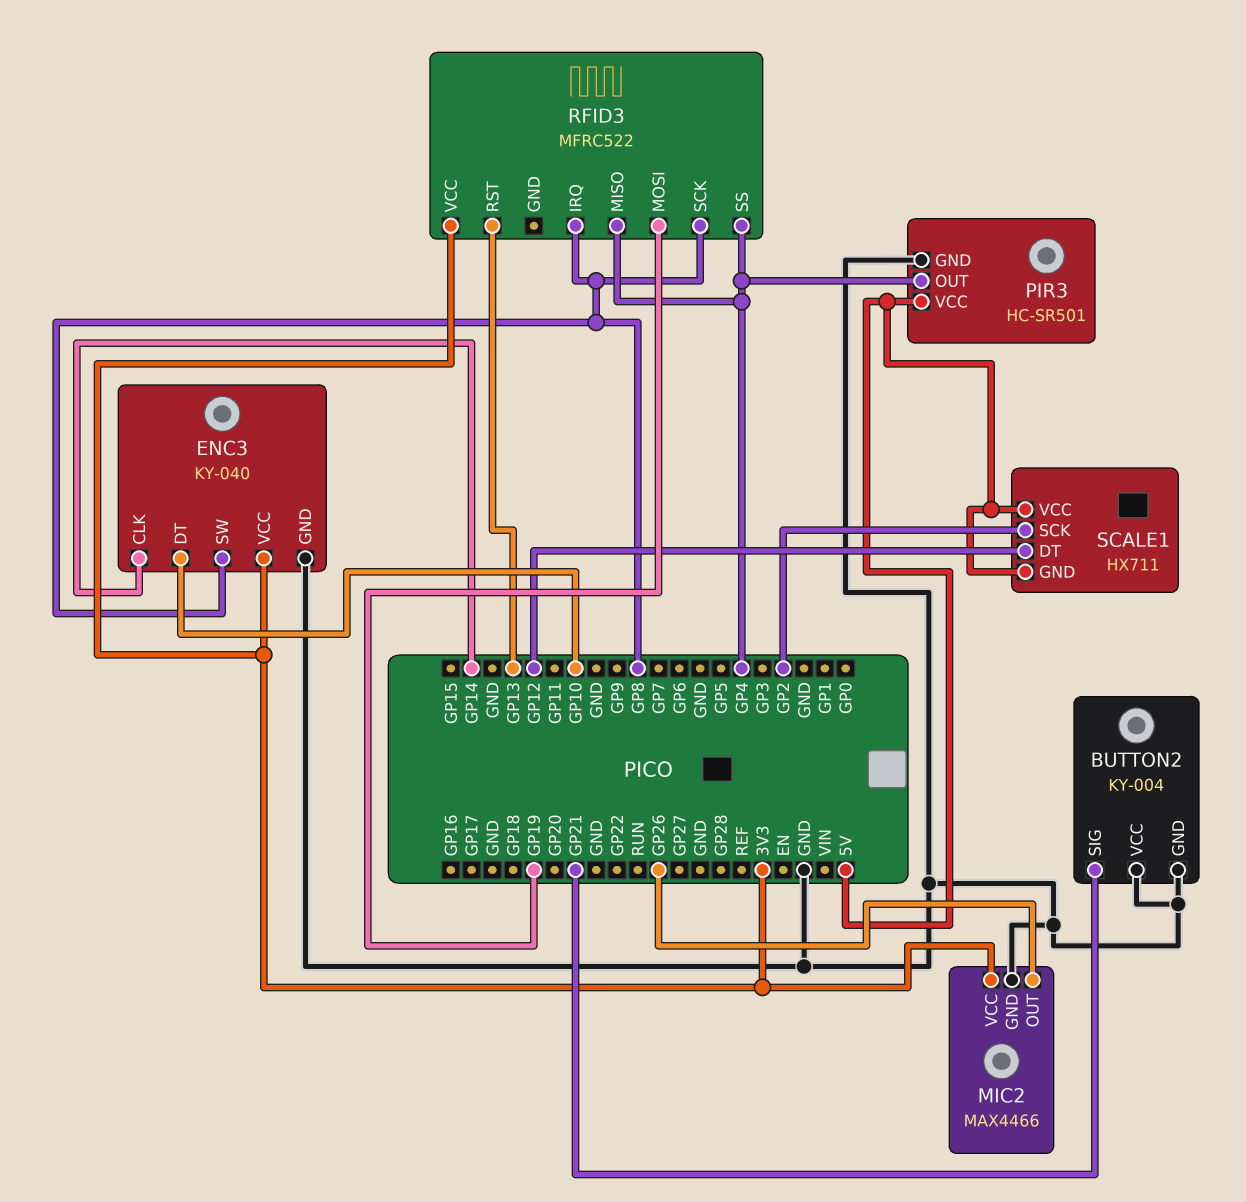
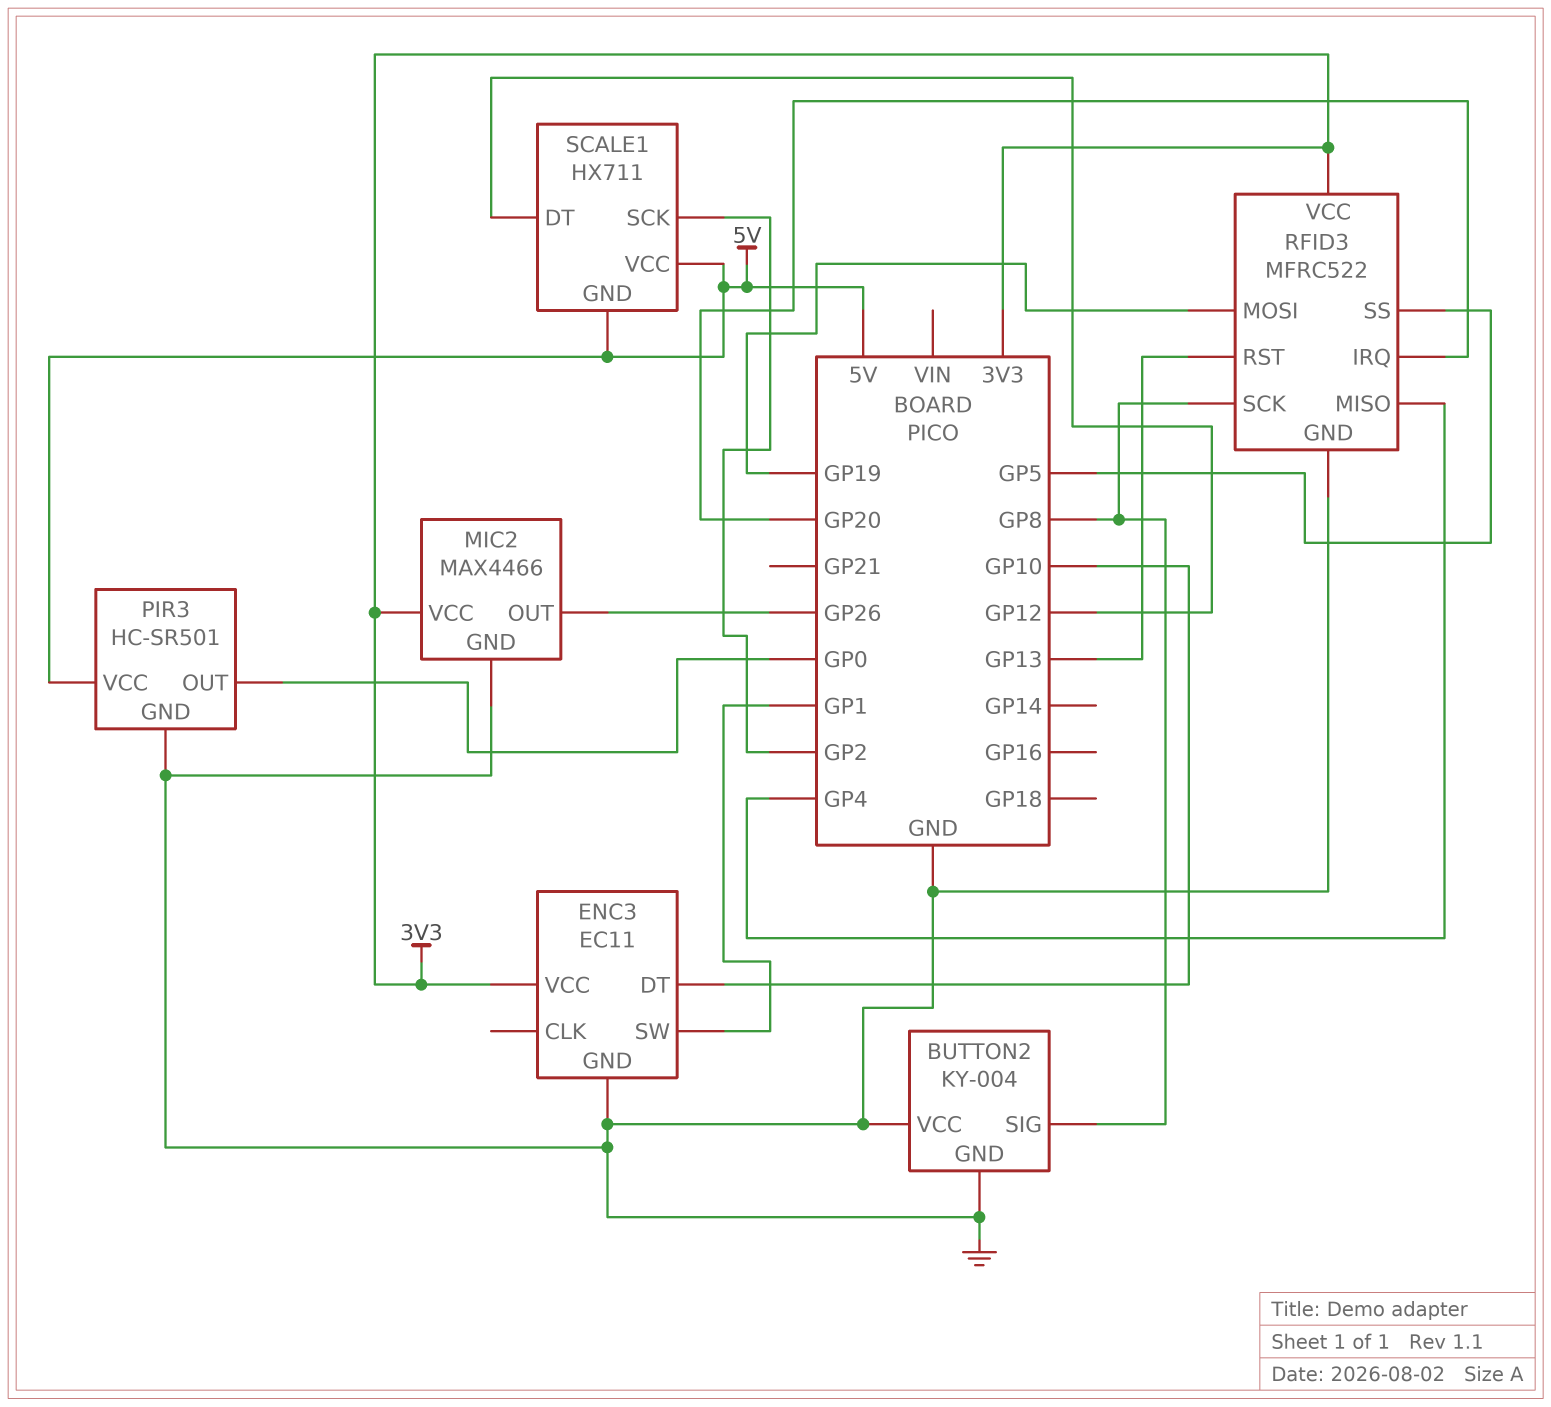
BUTTON2 pin SIG: GP21 -> GP8
ENC3: KY-040 -> EC11
ENC3 pin CLK: GP14 -> none
ENC3 pin SW: GP8 -> GP1
PIR3 pin OUT: GP4 -> GP0
RFID3 pin GND: none -> GND
RFID3 pin IRQ: GP8 -> GP20
RFID3 pin SS: GP4 -> GP5

